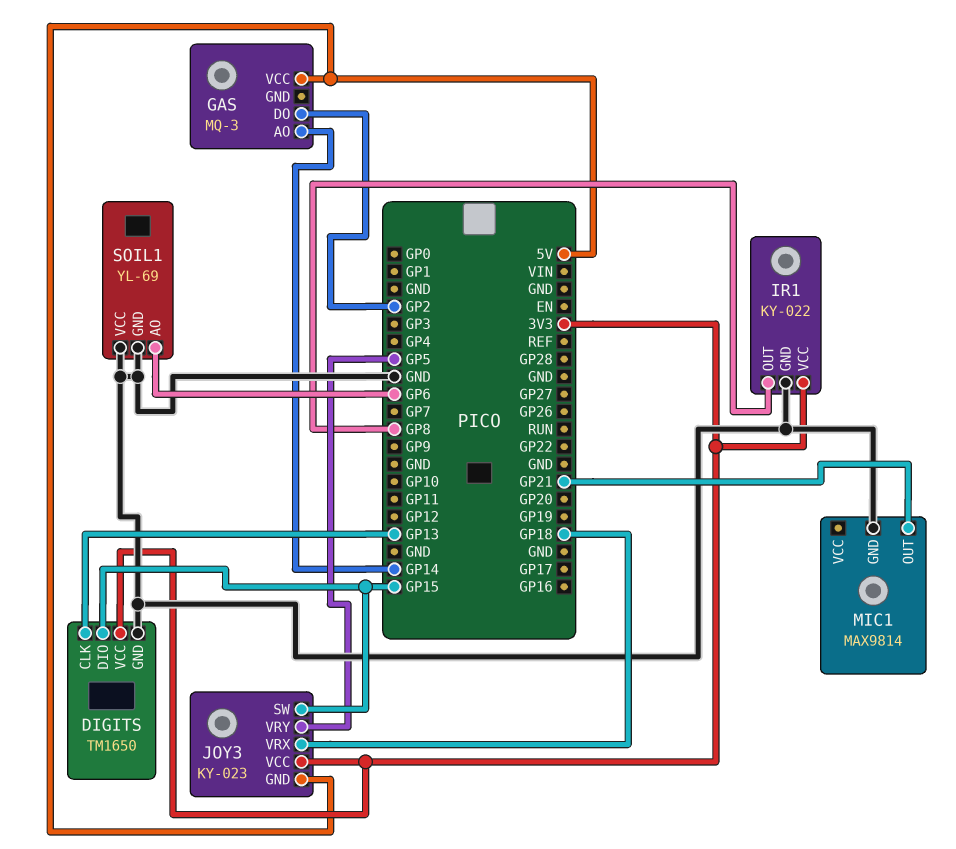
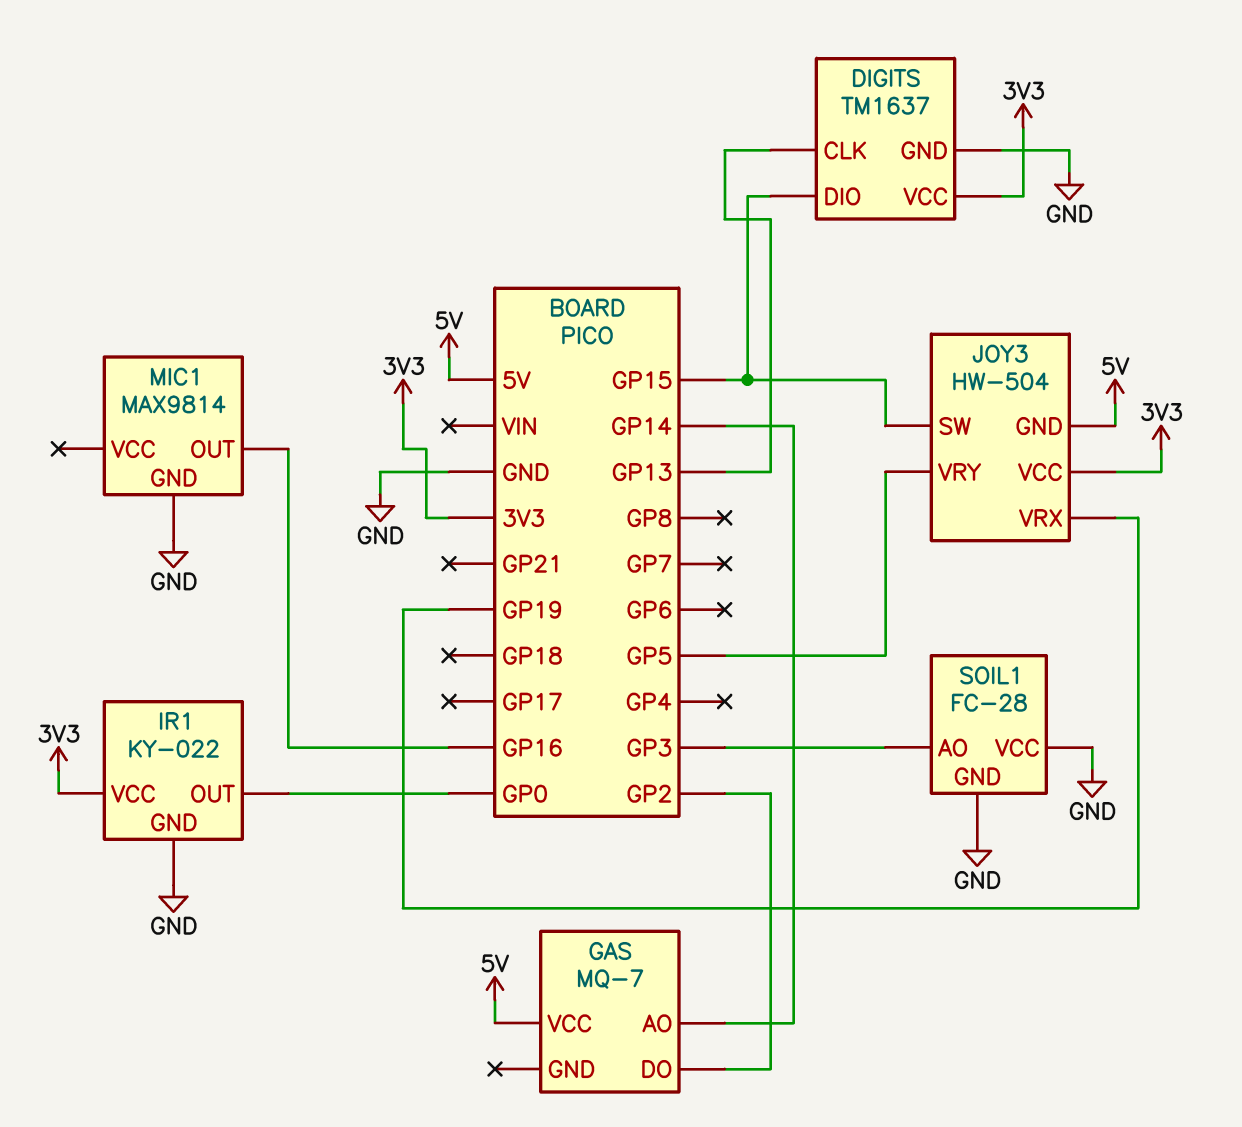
DIGITS: TM1650 -> TM1637
GAS: MQ-3 -> MQ-7
IR1 pin OUT: GP8 -> GP0
JOY3: KY-023 -> HW-504
JOY3 pin VRX: GP18 -> GP19
MIC1 pin OUT: GP21 -> GP16
SOIL1: YL-69 -> FC-28
SOIL1 pin AO: GP6 -> GP3

